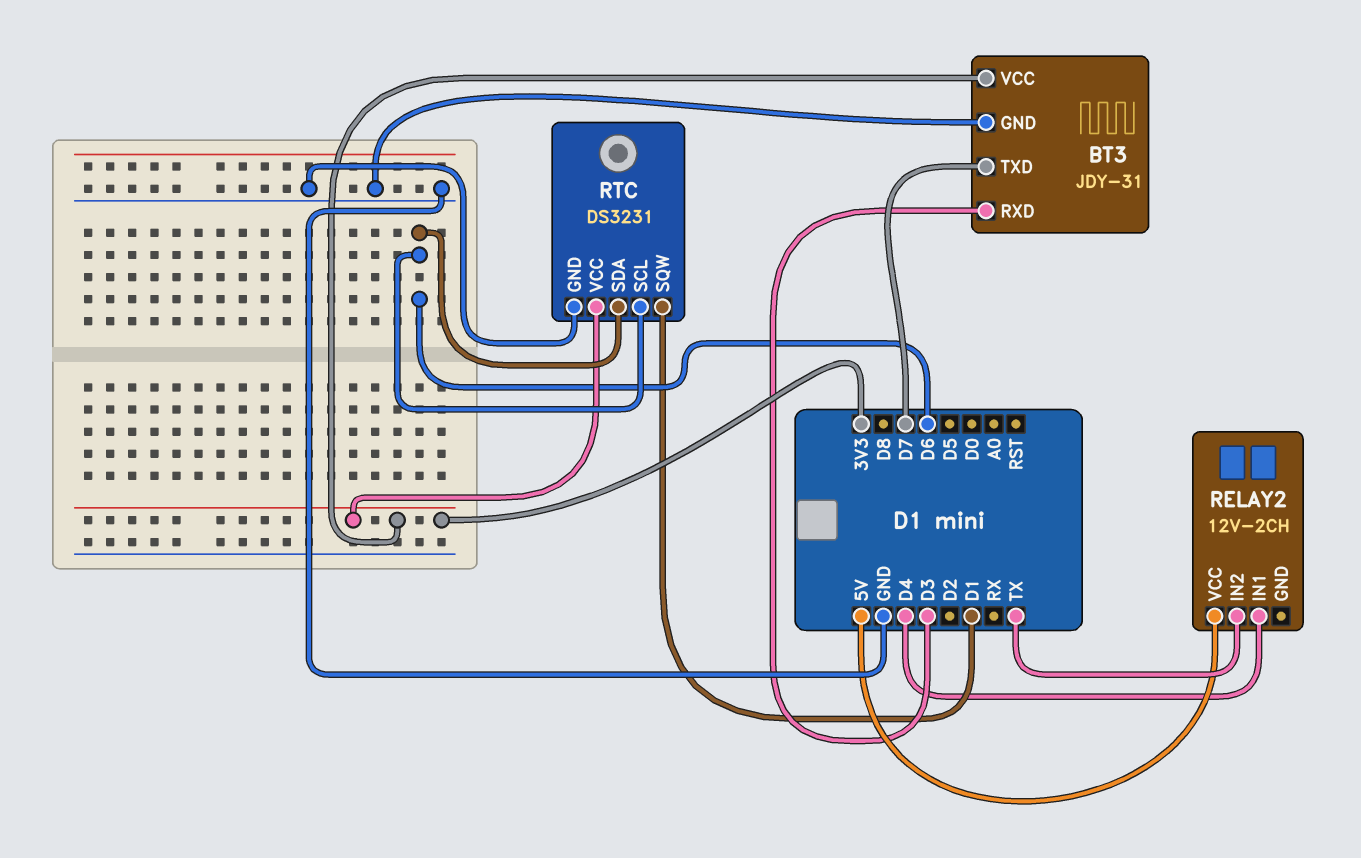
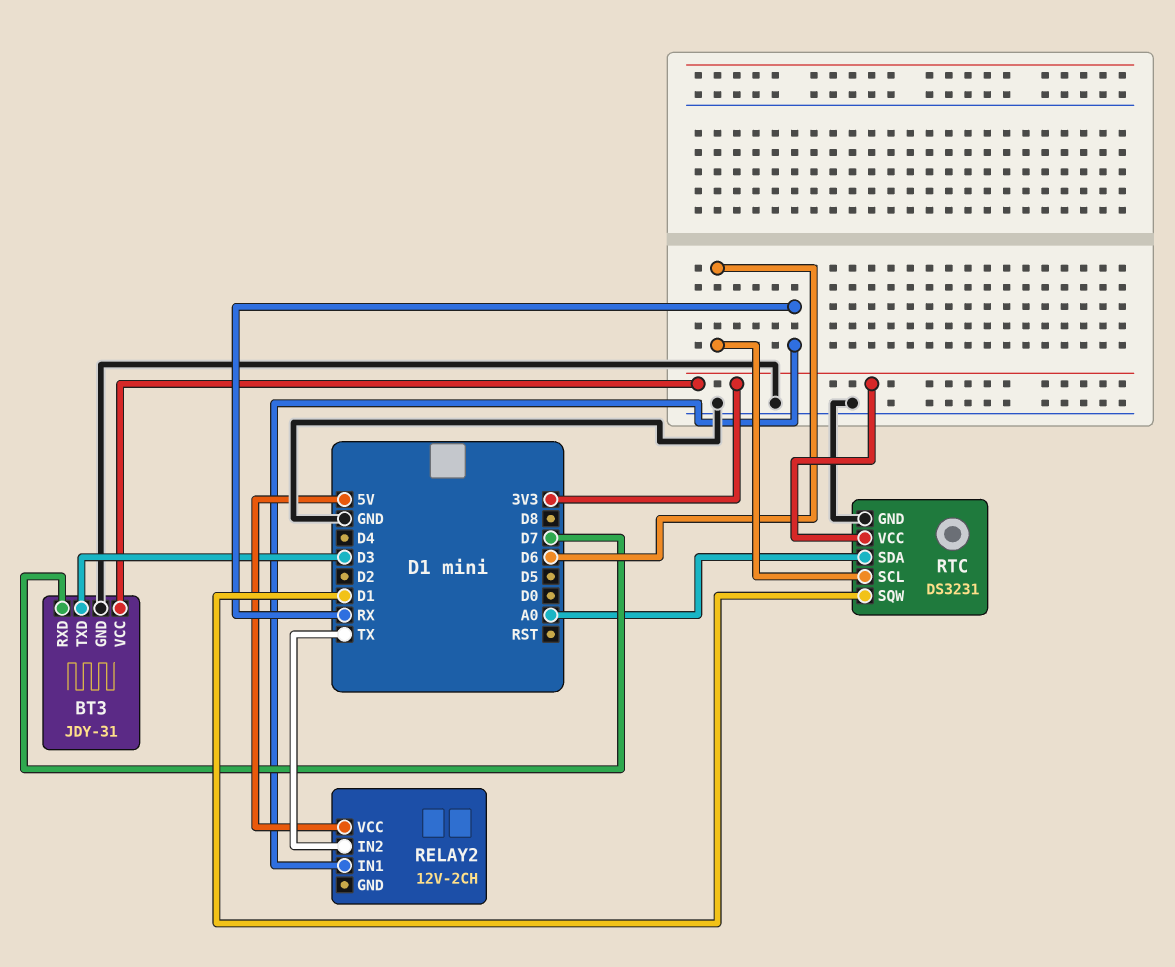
BT3 pin RXD: D3 -> D7
BT3 pin TXD: D7 -> D3
RELAY2 pin IN1: D4 -> RX
RTC pin SDA: D6 -> A0

